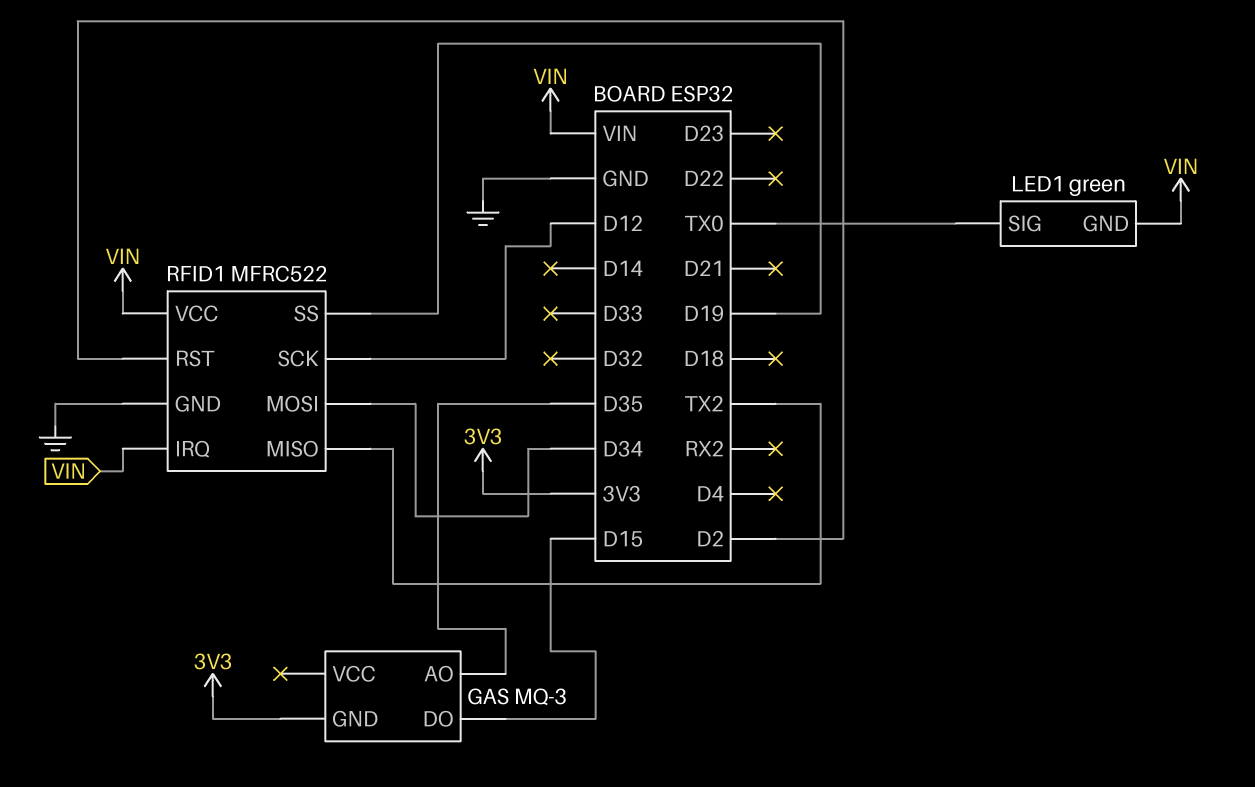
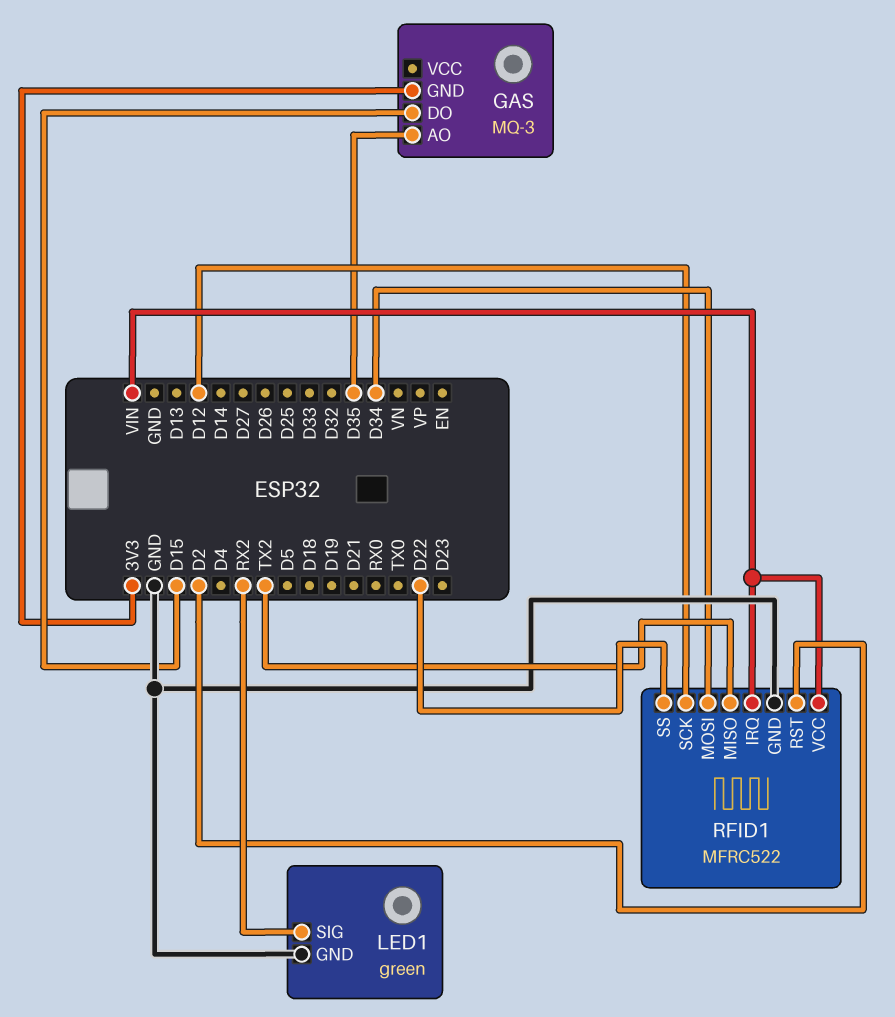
LED1 pin GND: VIN -> GND
LED1 pin SIG: TX0 -> RX2
RFID1 pin SS: D19 -> D22

